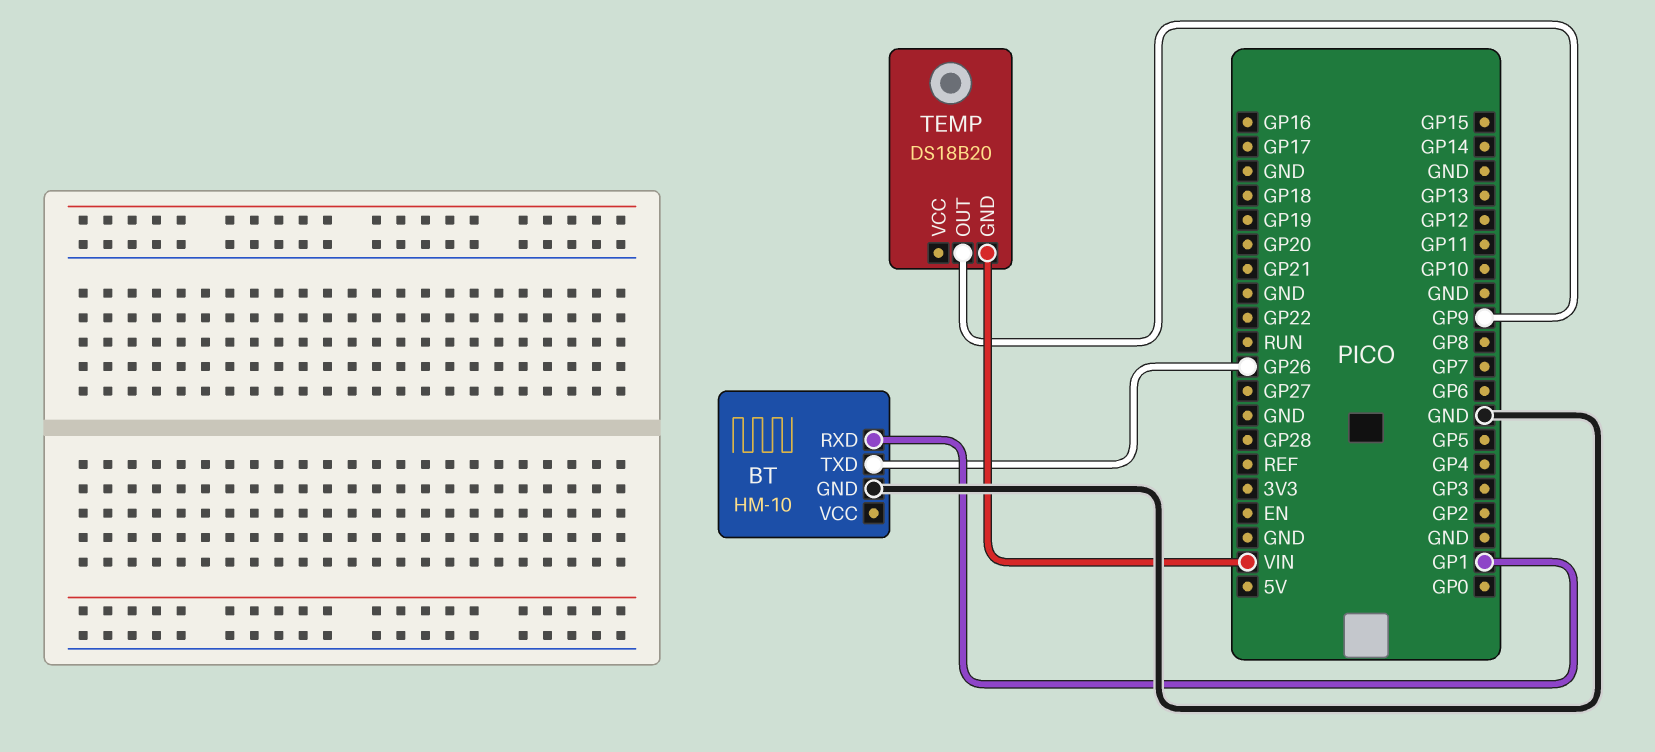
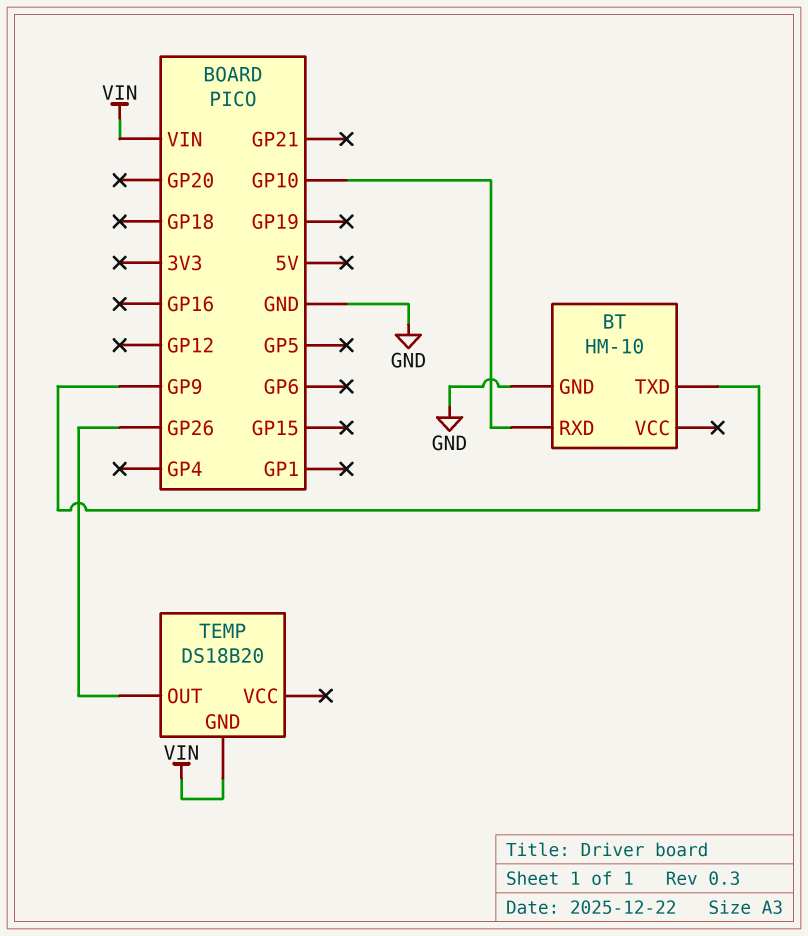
BT pin RXD: GP1 -> GP10
BT pin TXD: GP26 -> GP9
TEMP pin OUT: GP9 -> GP26

